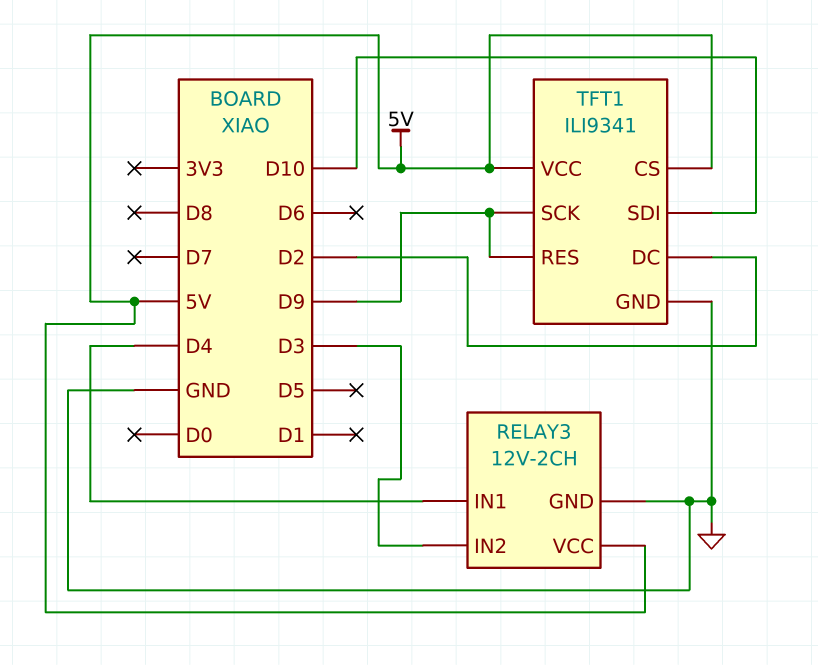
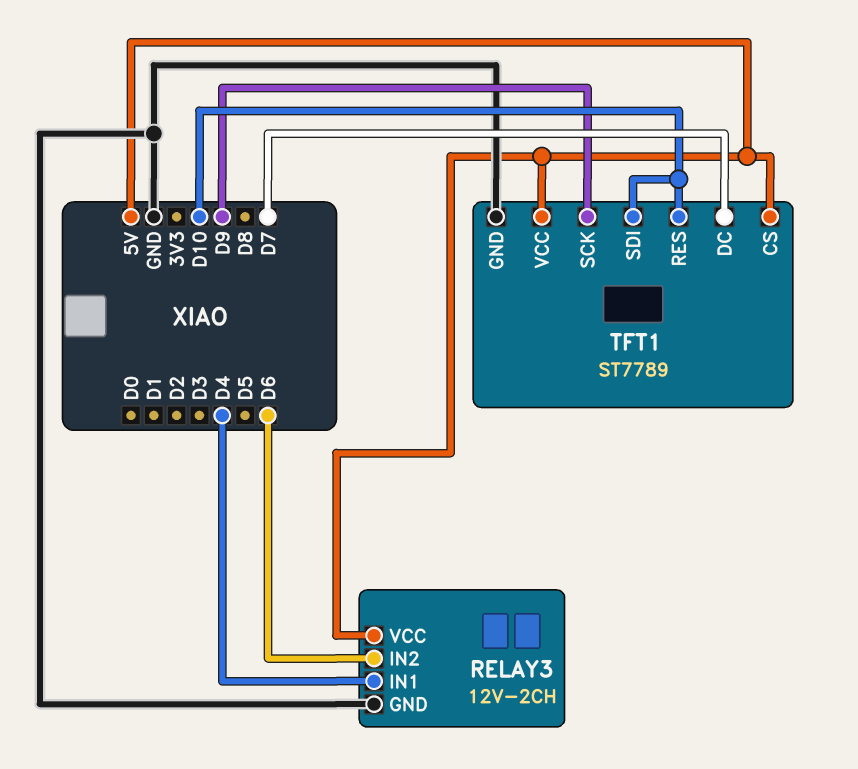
RELAY3 pin IN2: D3 -> D6
TFT1: ILI9341 -> ST7789
TFT1 pin DC: D2 -> D7
TFT1 pin RES: D9 -> D10

